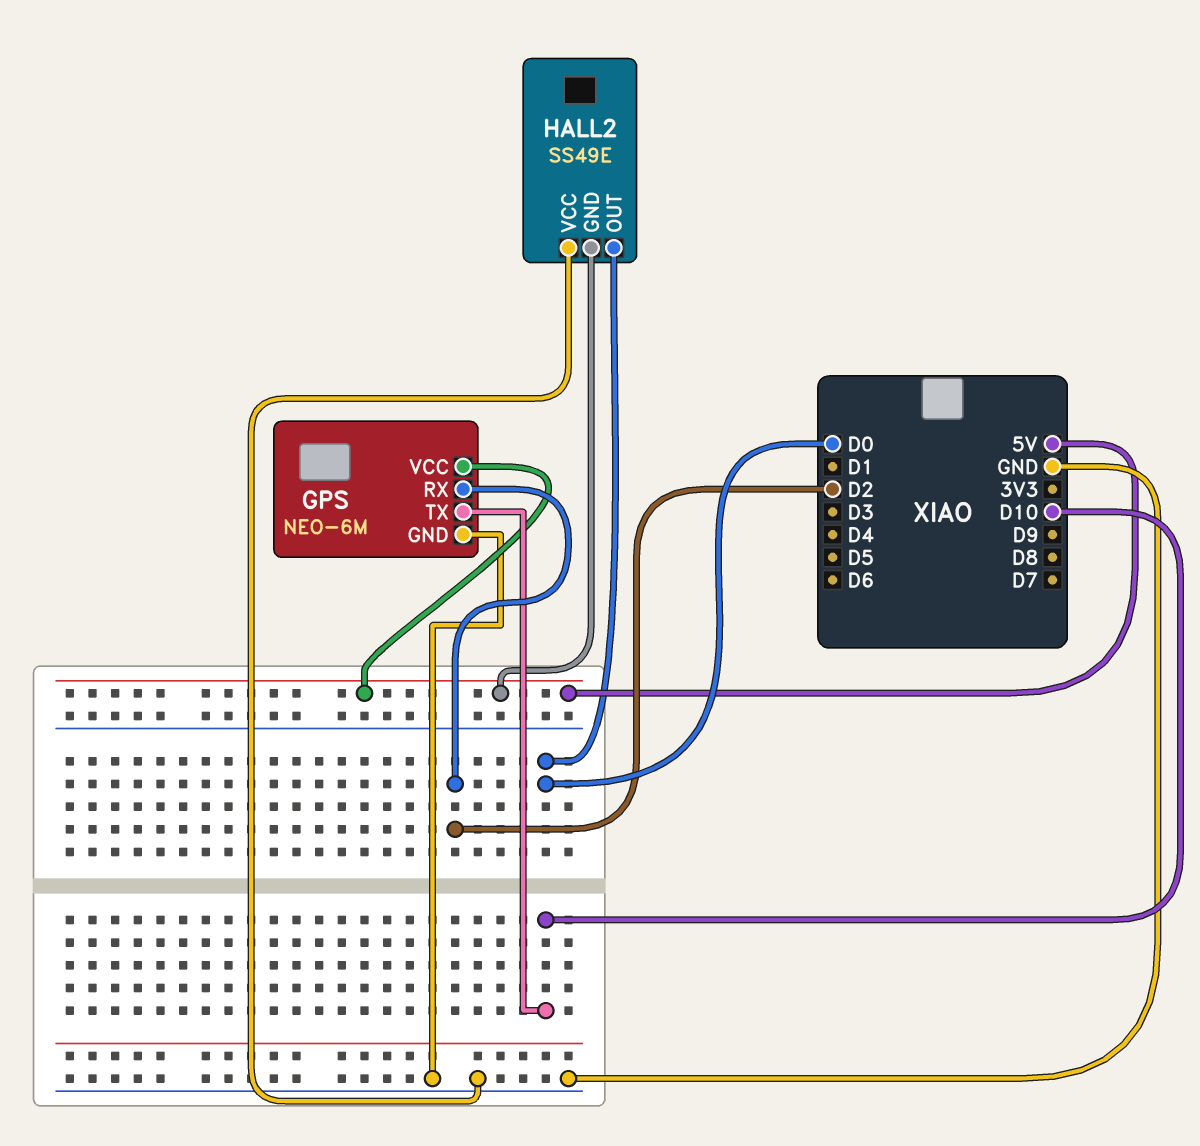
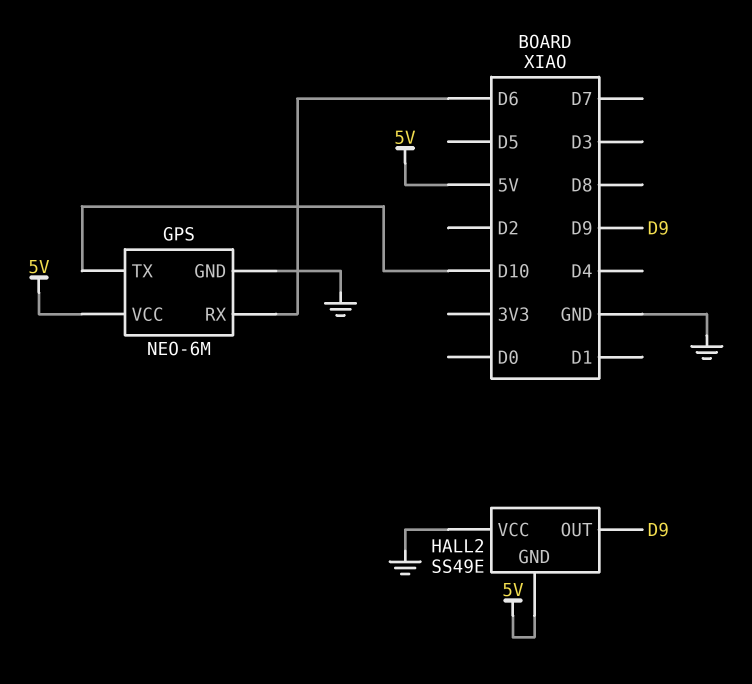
GPS pin RX: D2 -> D6
HALL2 pin OUT: D0 -> D9

